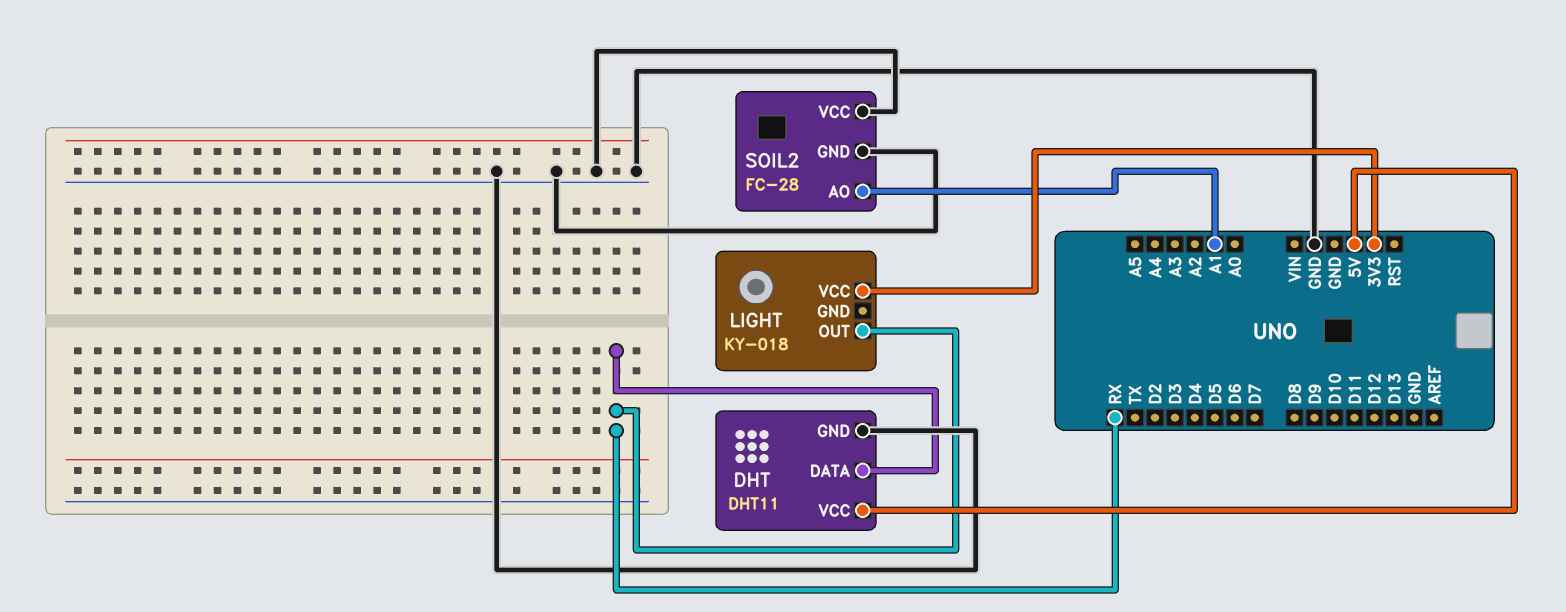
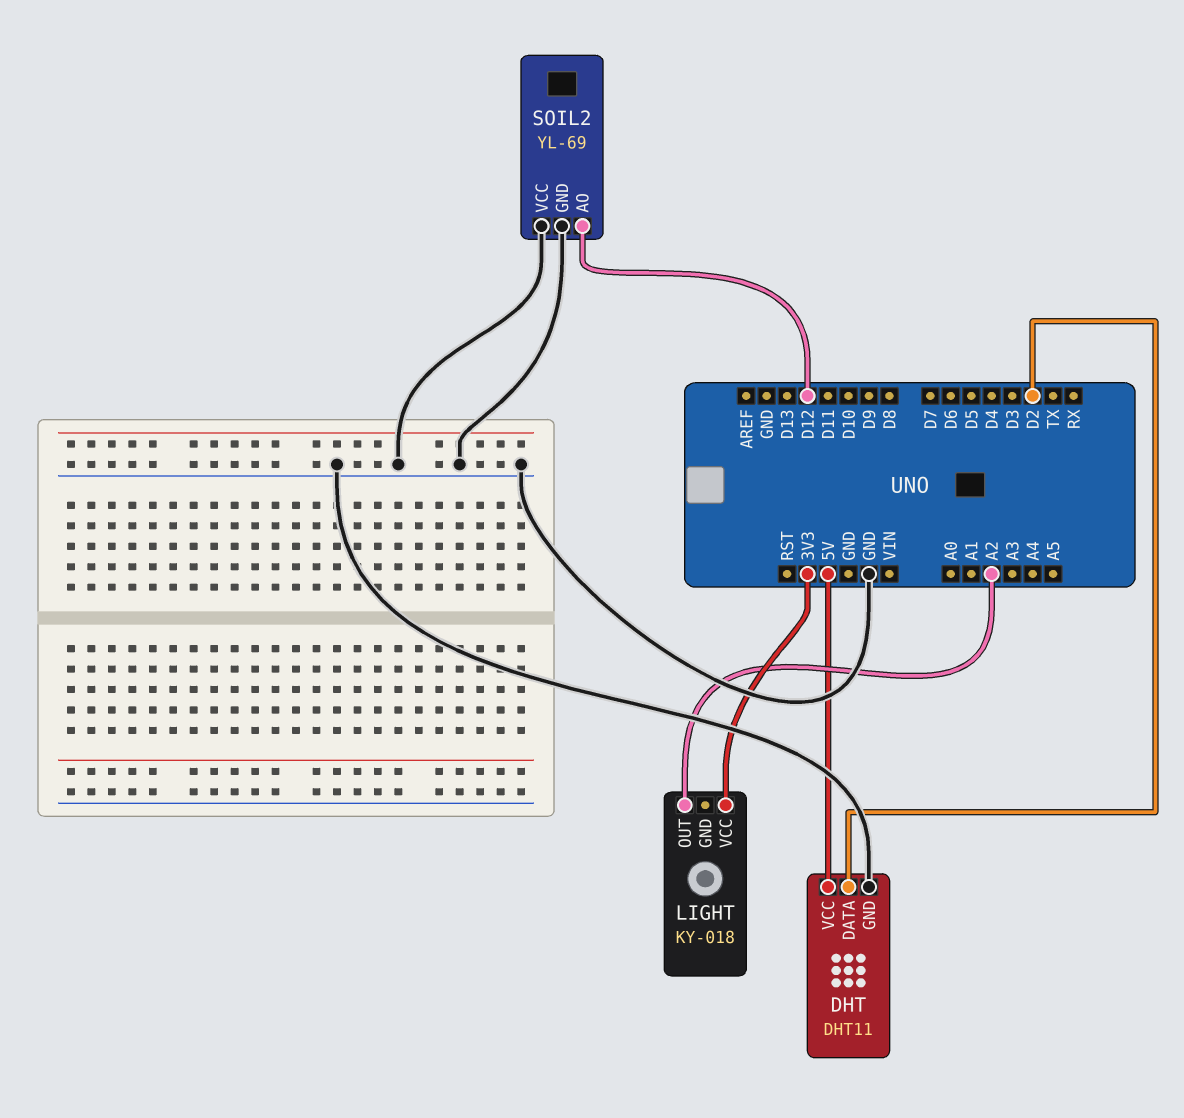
DHT pin DATA: RX -> D2
LIGHT pin OUT: RX -> A2
SOIL2: FC-28 -> YL-69
SOIL2 pin AO: A1 -> D12

